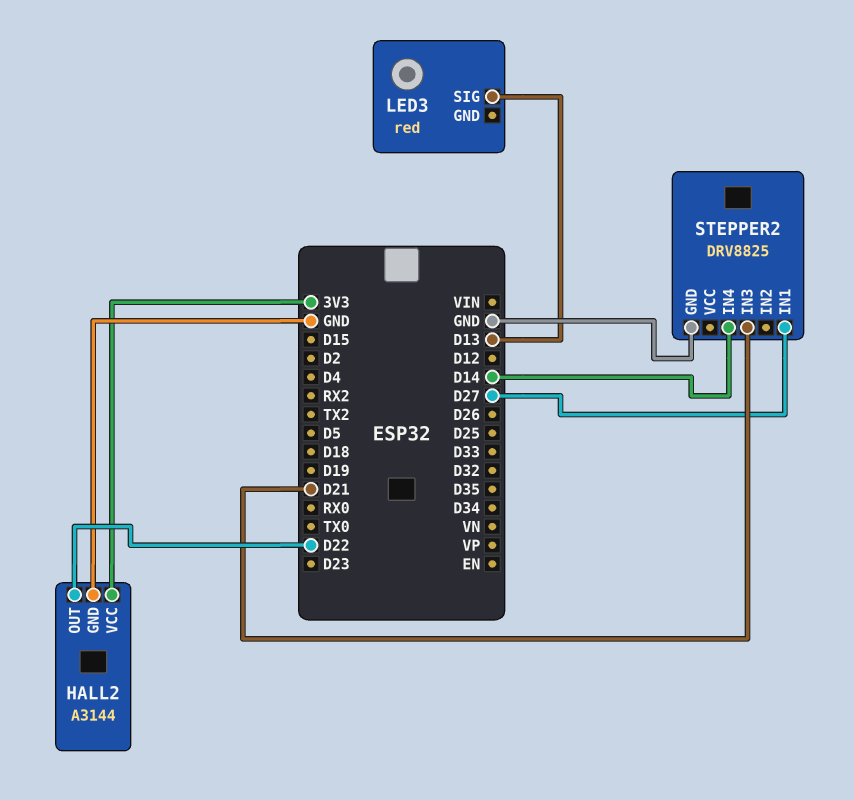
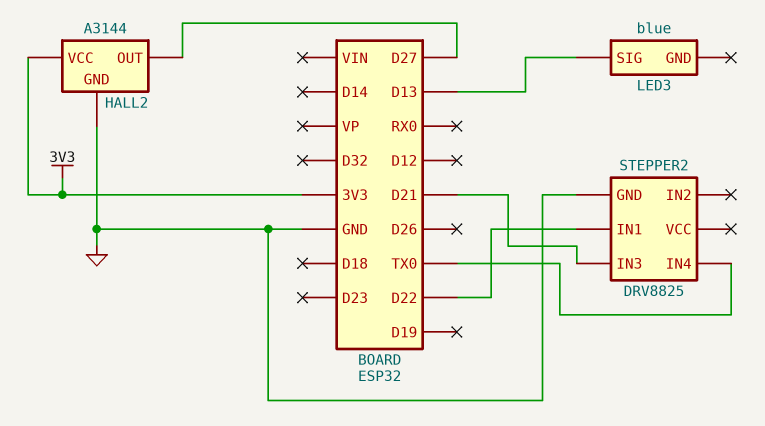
HALL2 pin OUT: D22 -> D27
LED3: red -> blue
STEPPER2 pin IN1: D27 -> D22
STEPPER2 pin IN4: D14 -> TX0

